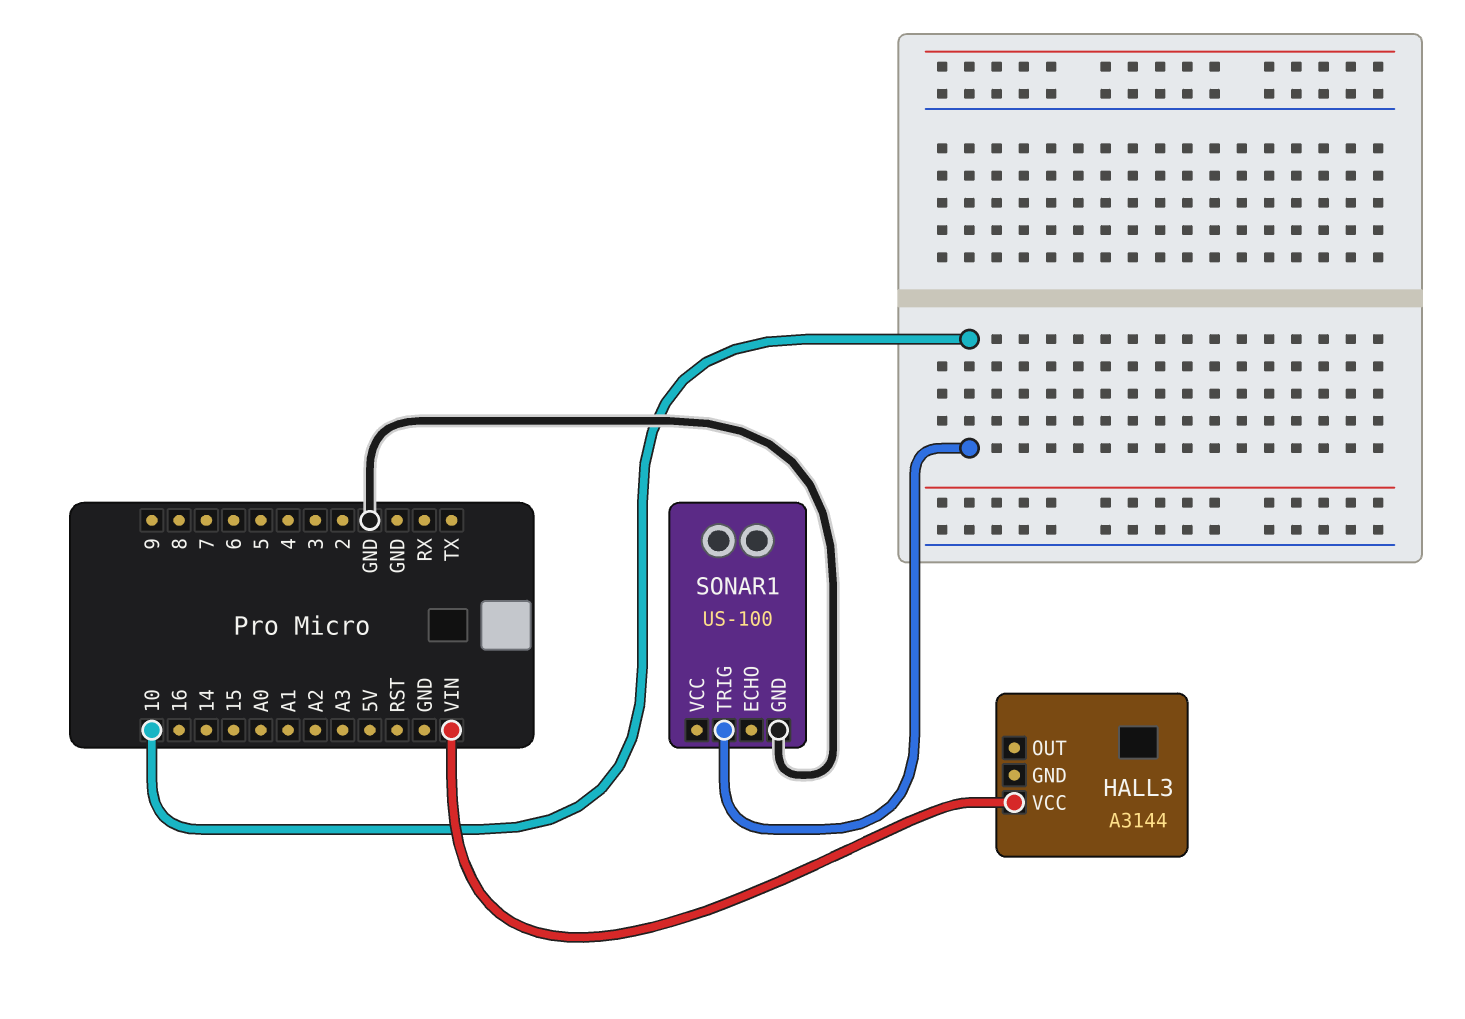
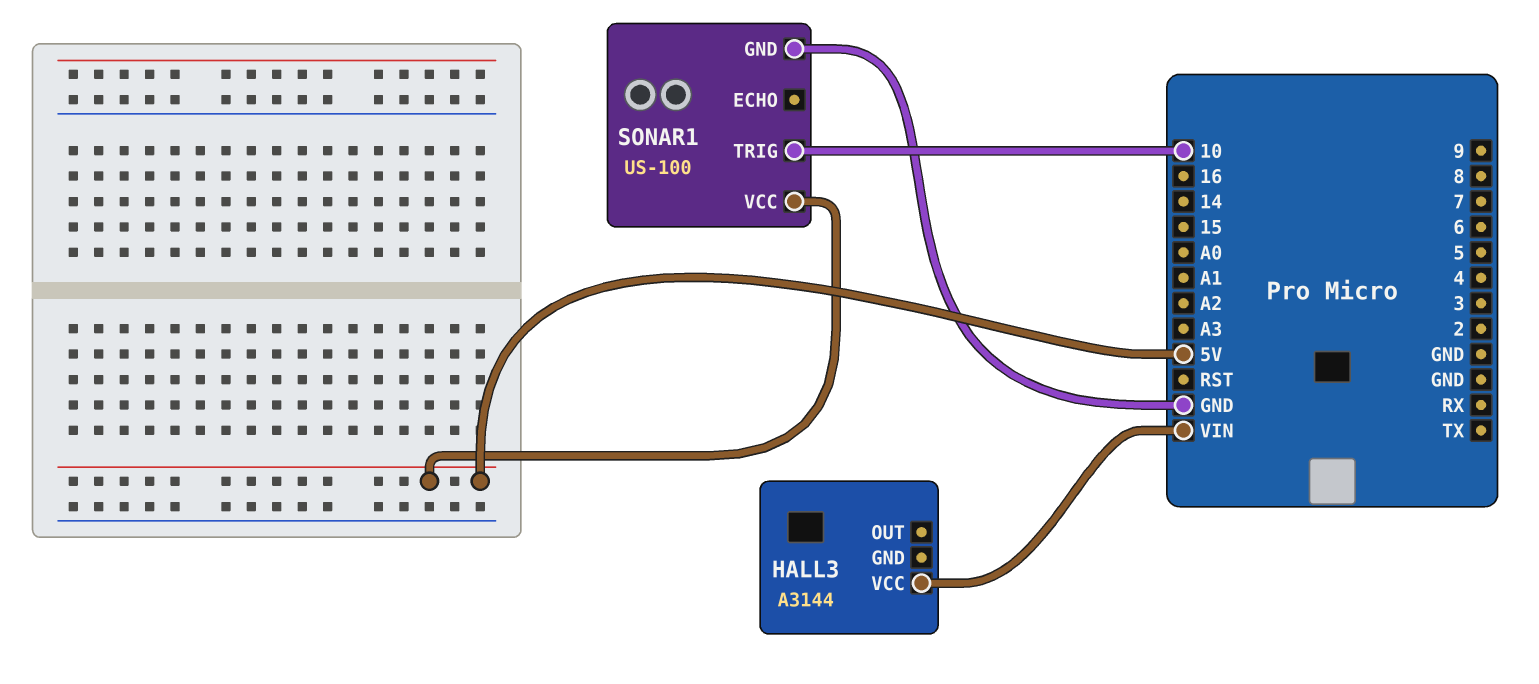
SONAR1 pin VCC: none -> 5V

